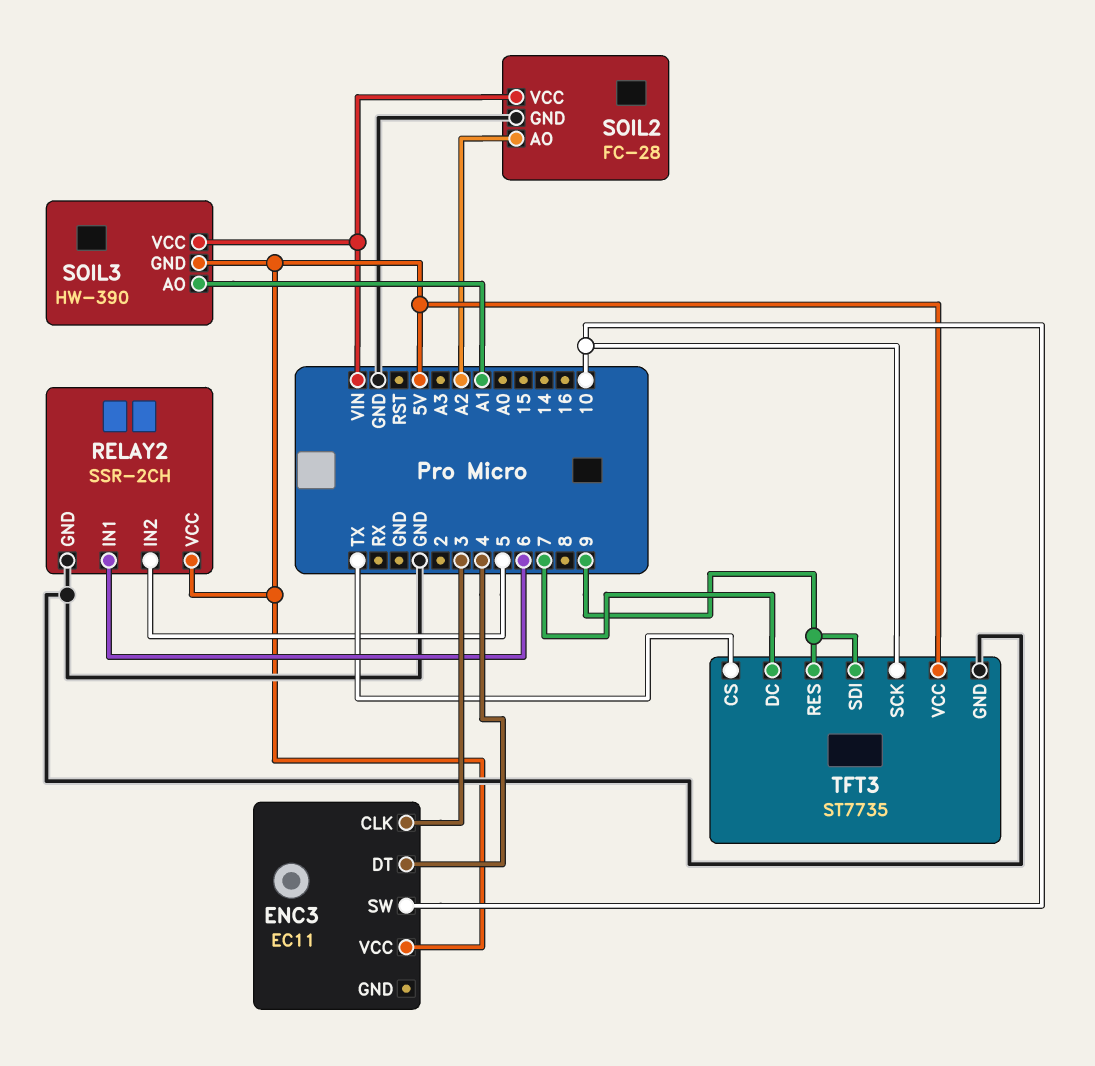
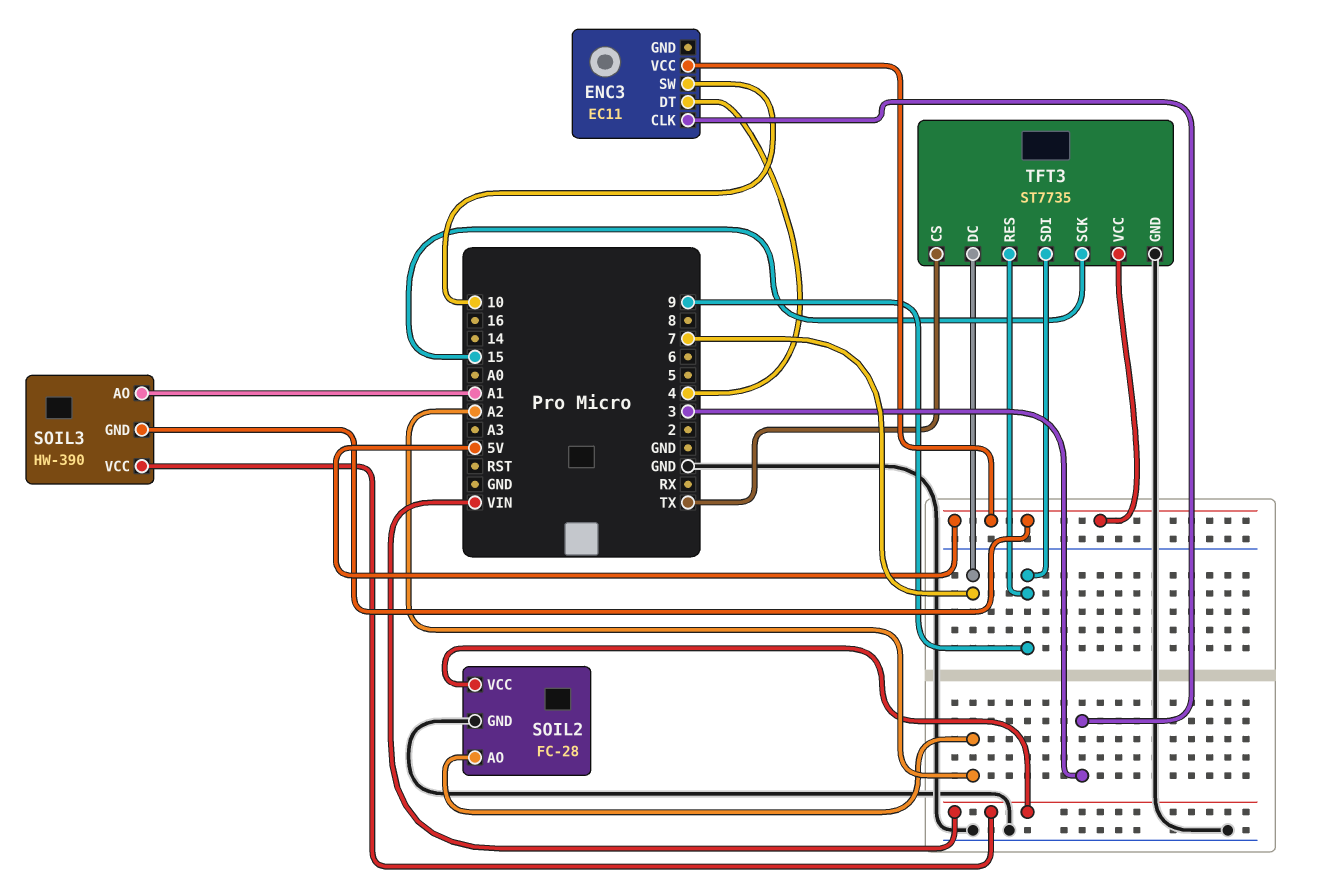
RELAY2: SSR-2CH -> none
RELAY2 pin GND: GND -> none
RELAY2 pin IN1: 6 -> none
RELAY2 pin IN2: 5 -> none
RELAY2 pin VCC: 5V -> none
TFT3 pin SCK: 10 -> 15

